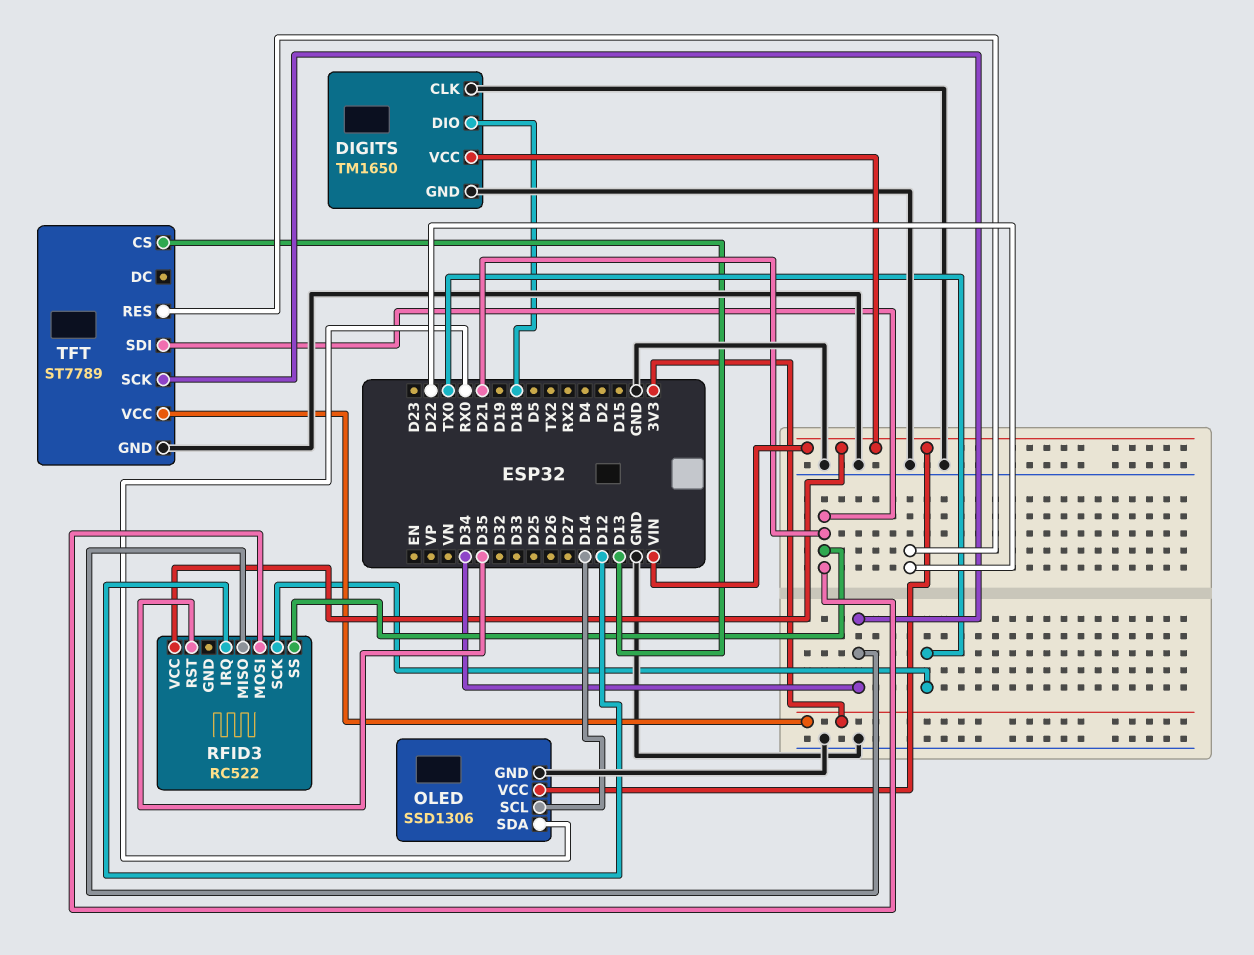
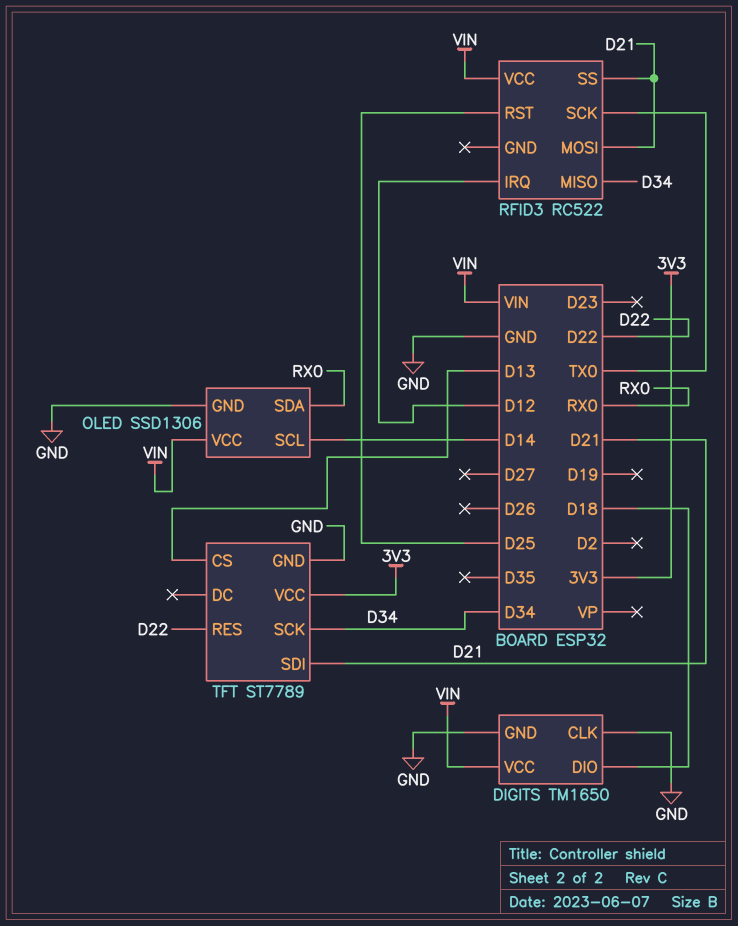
RFID3 pin RST: D35 -> D25

